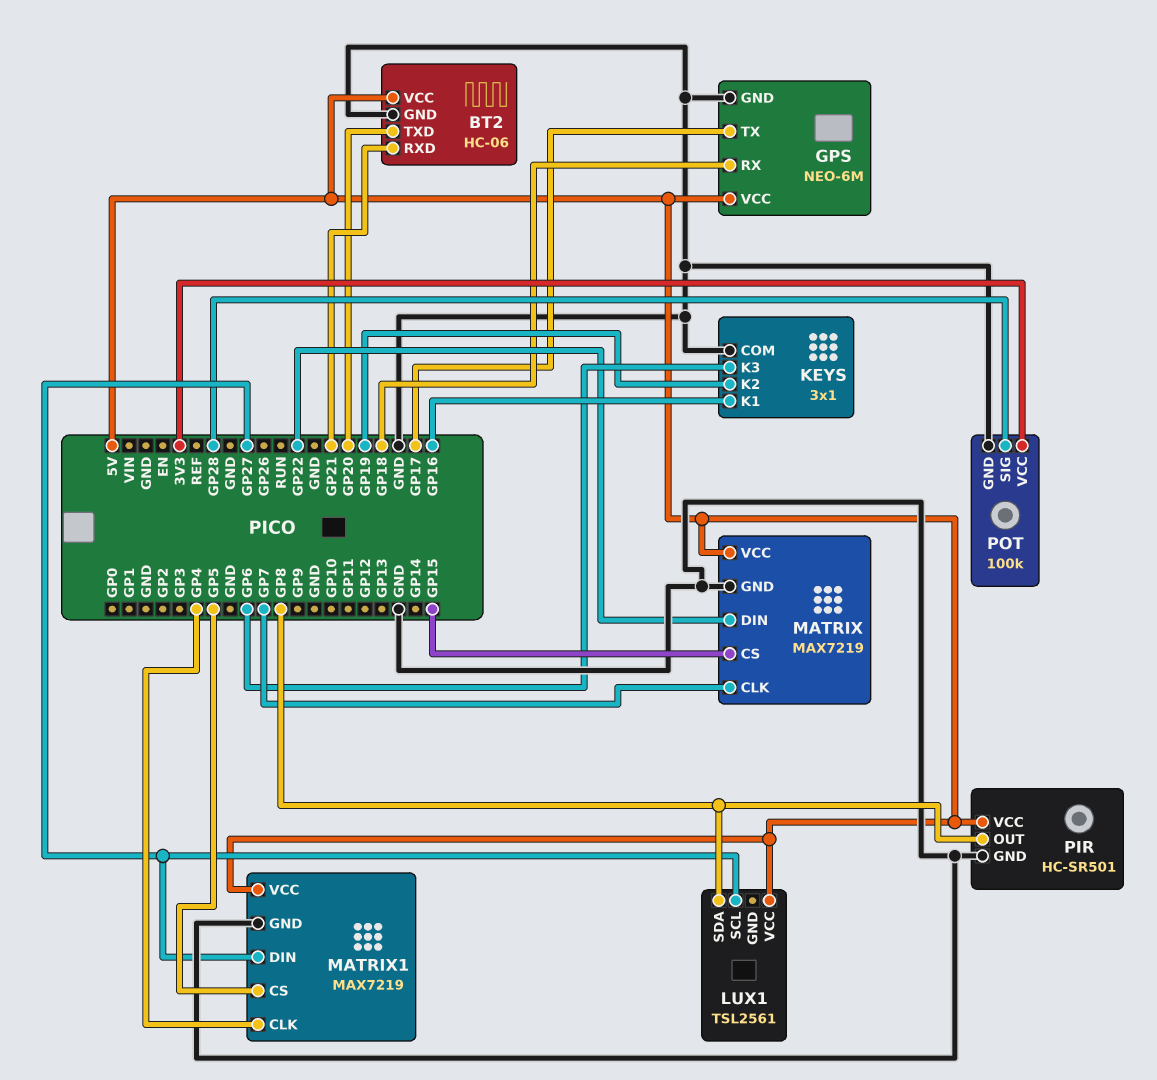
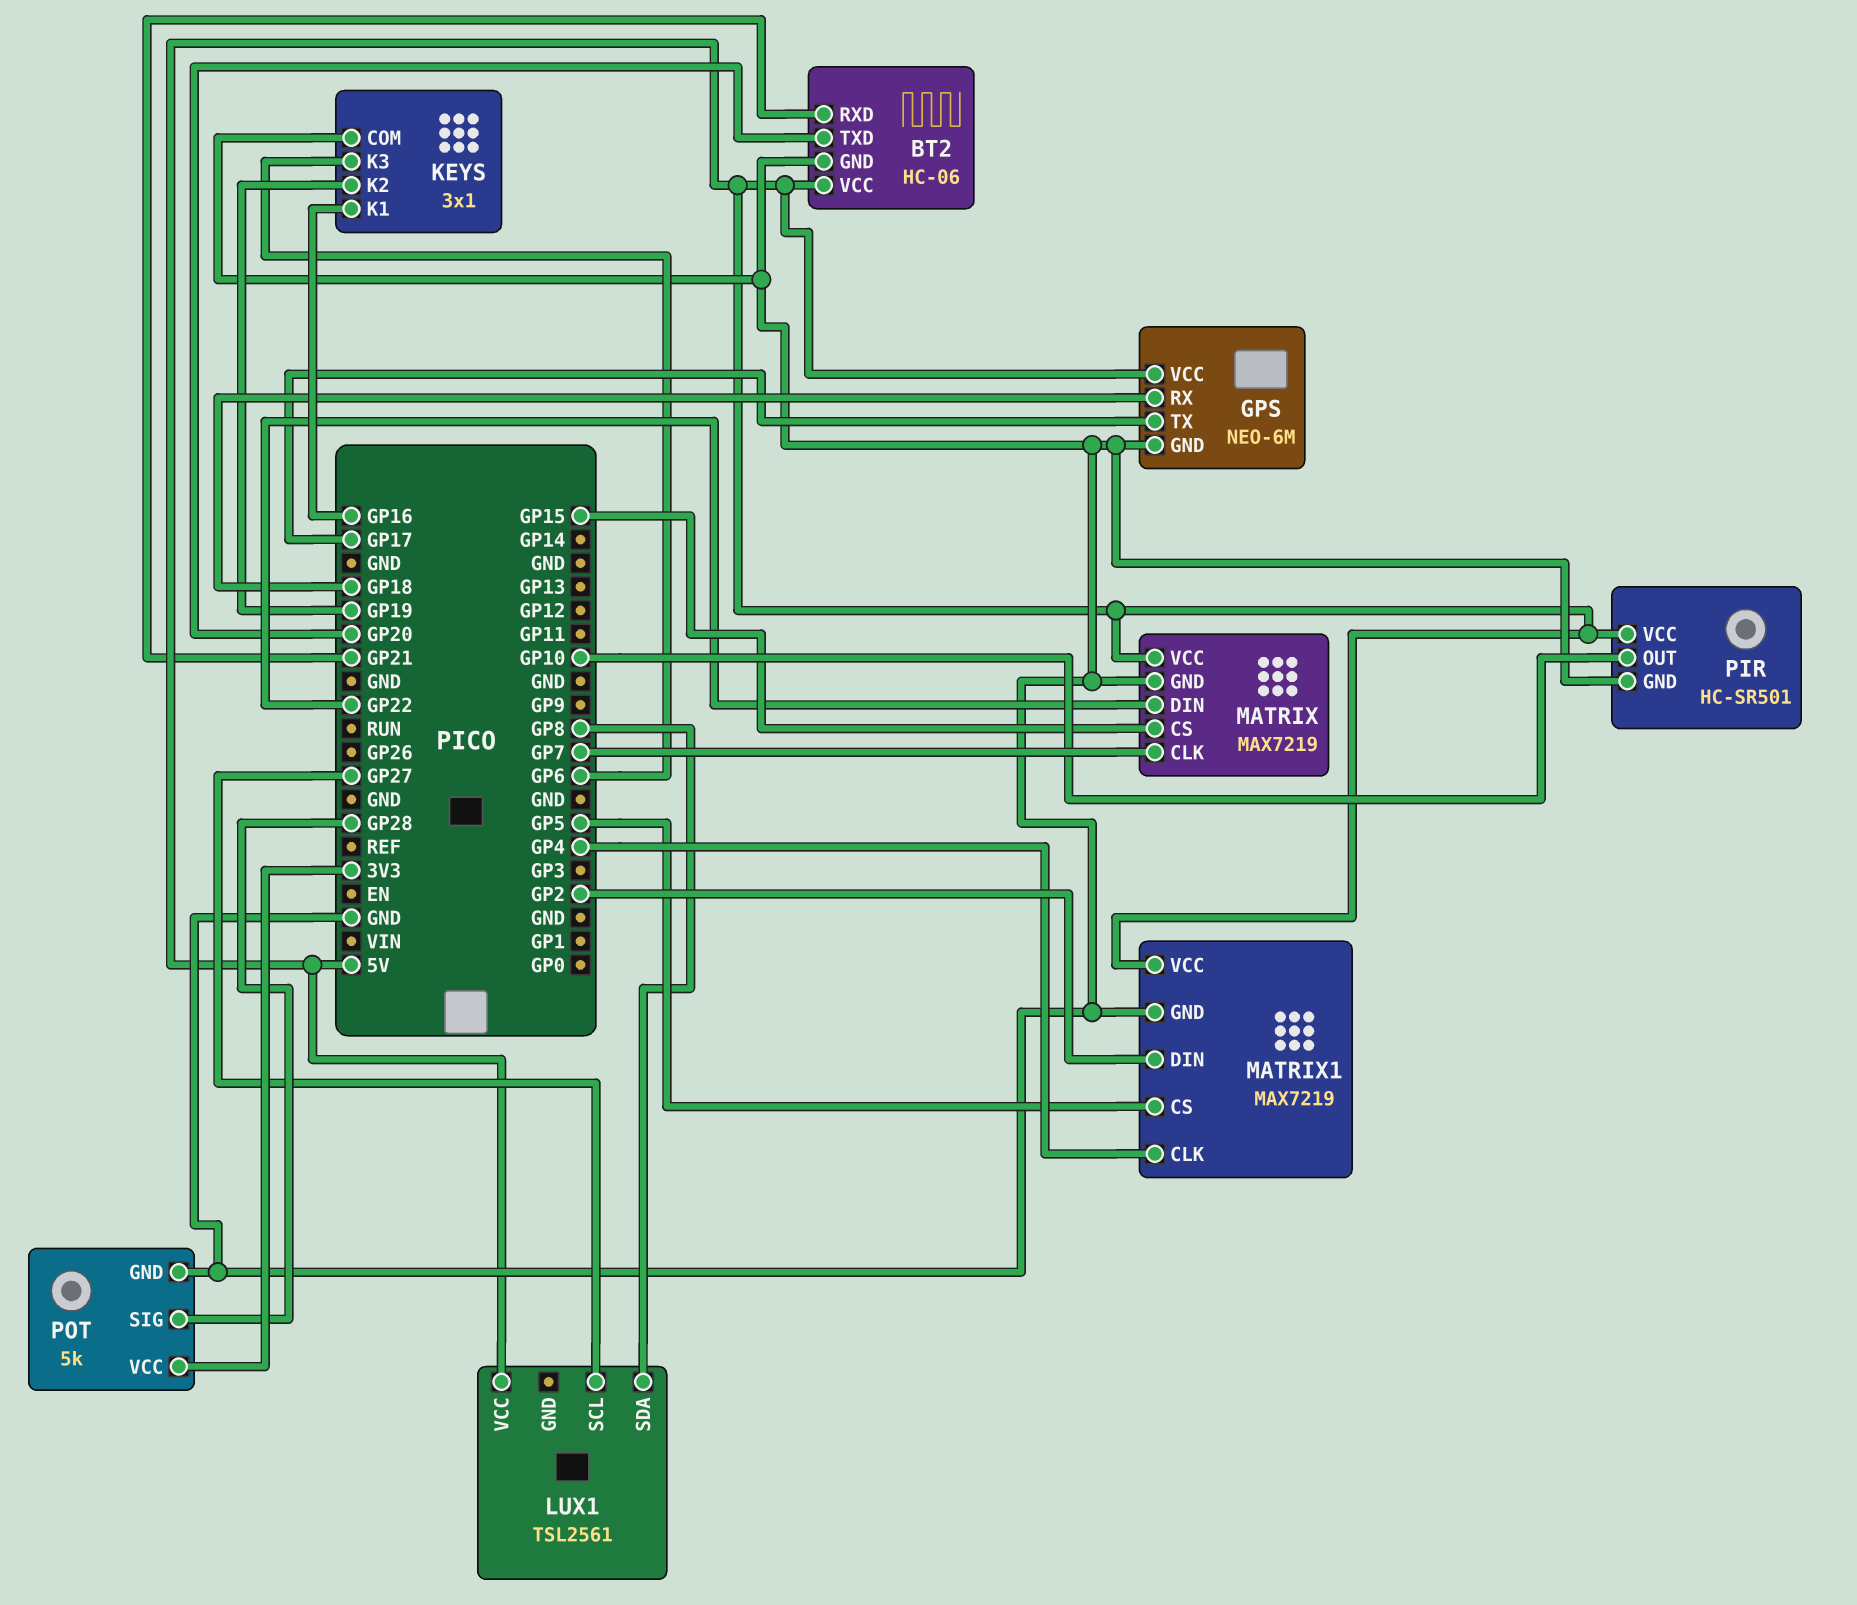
MATRIX1 pin DIN: GP27 -> GP2
PIR pin OUT: GP8 -> GP10
POT: 100k -> 5k

